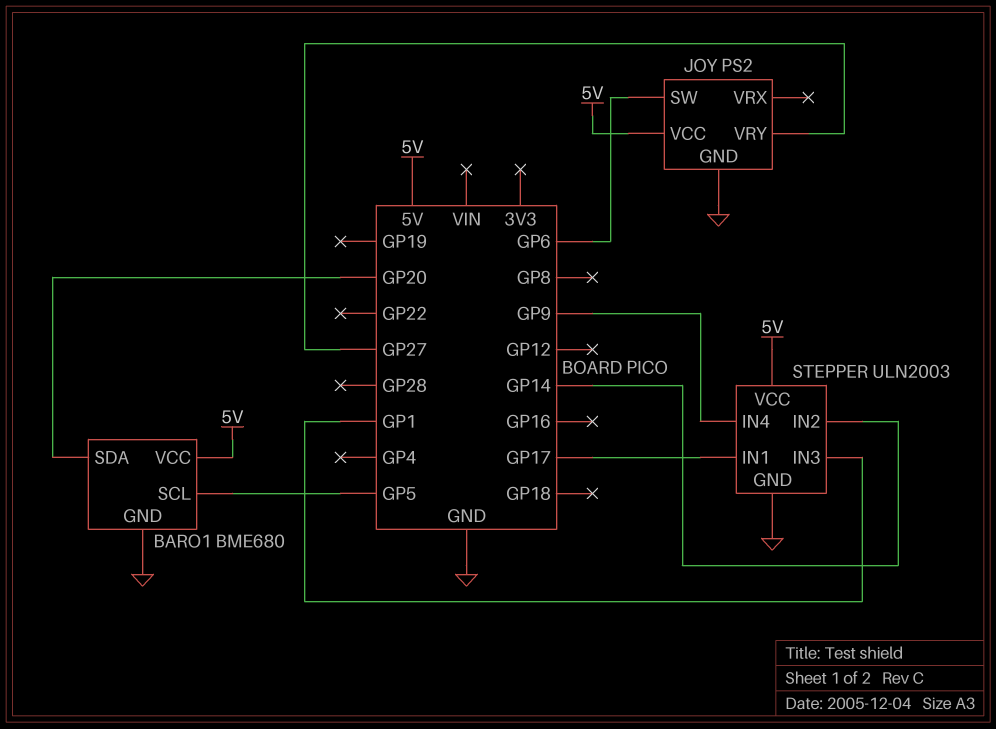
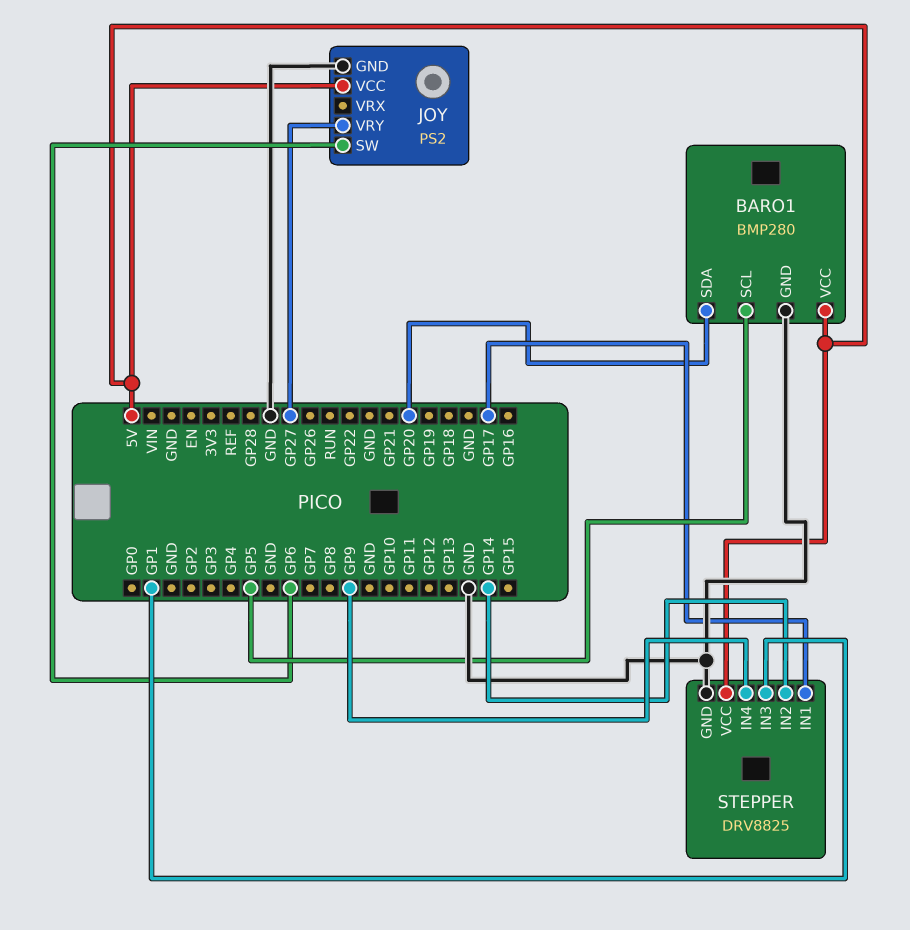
BARO1: BME680 -> BMP280
STEPPER: ULN2003 -> DRV8825

